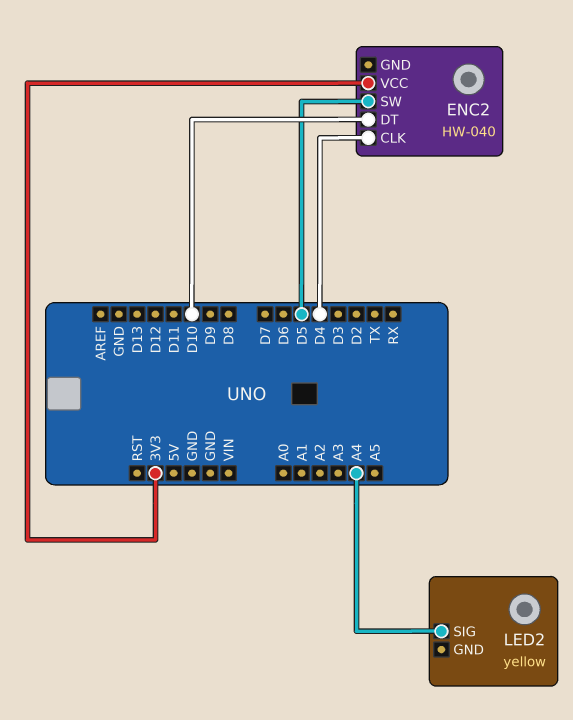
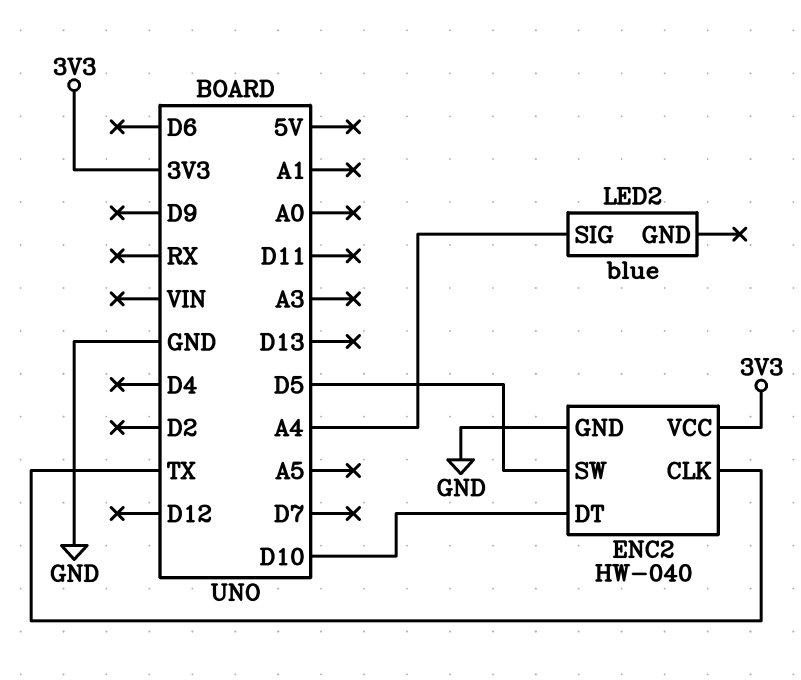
ENC2 pin CLK: D4 -> TX
ENC2 pin GND: none -> GND
LED2: yellow -> blue

